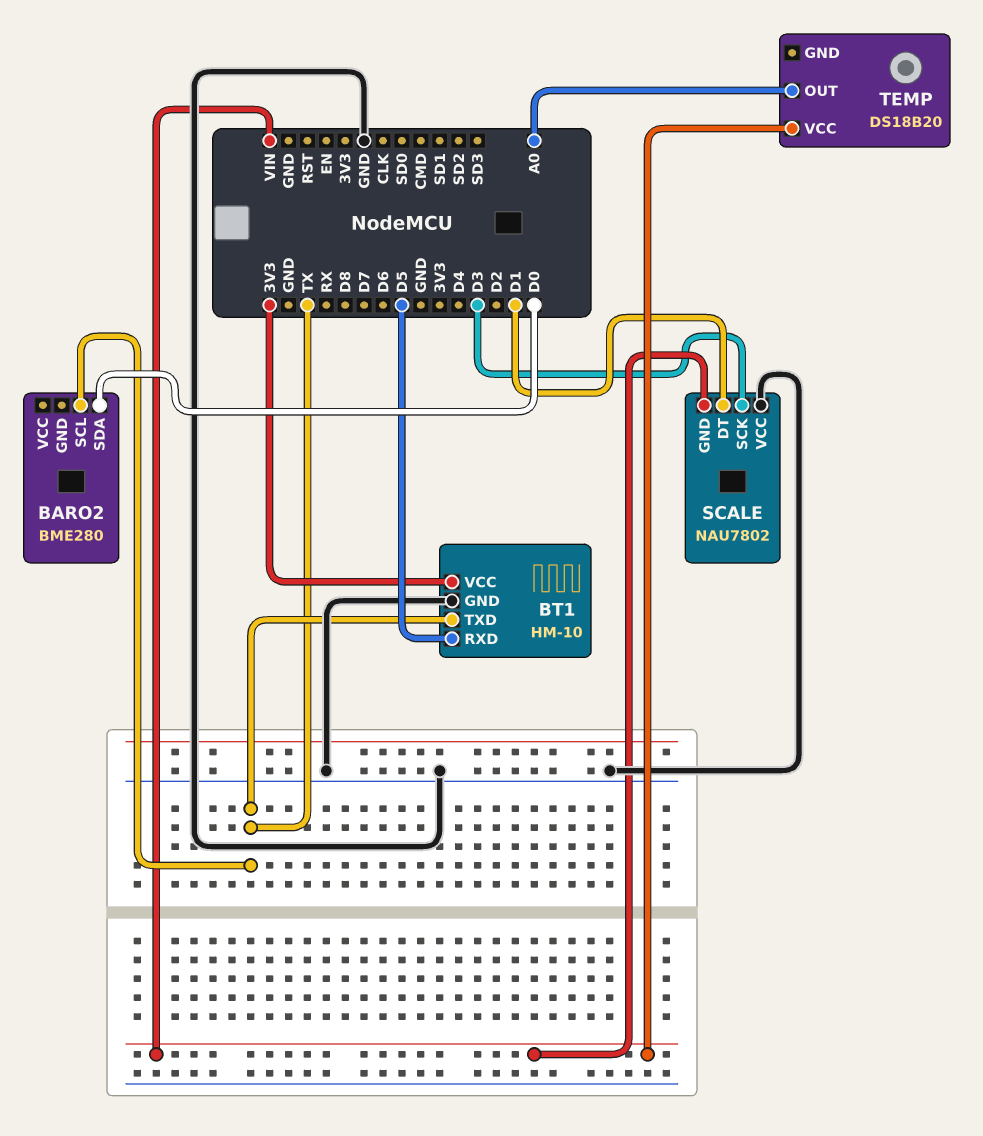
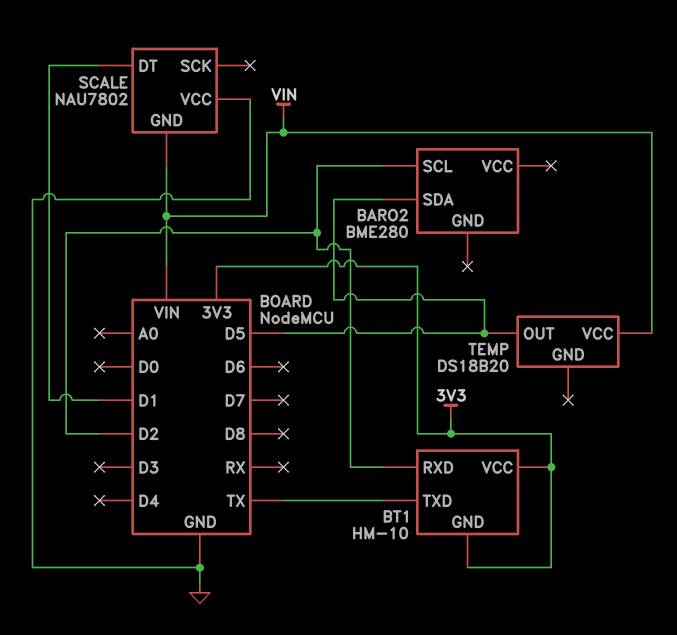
BARO2 pin SCL: TX -> D2
BARO2 pin SDA: D0 -> D5
BT1 pin GND: GND -> 3V3
BT1 pin RXD: D5 -> D2
SCALE pin SCK: D3 -> none
TEMP pin OUT: A0 -> D5

